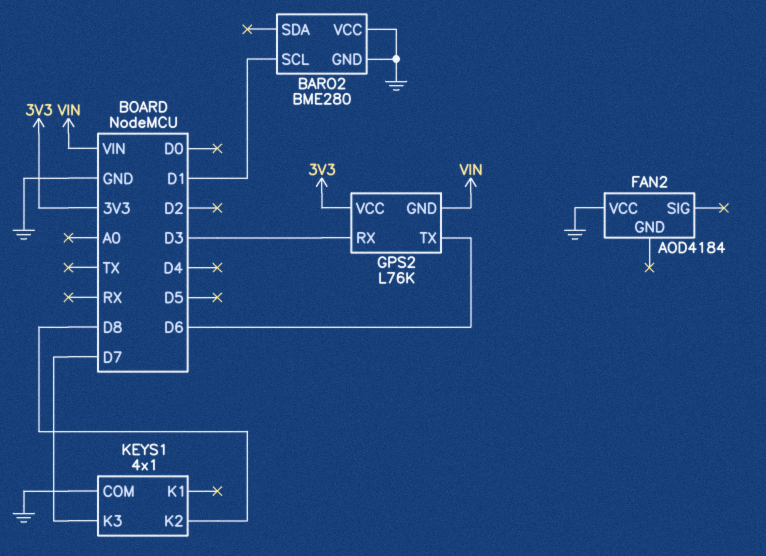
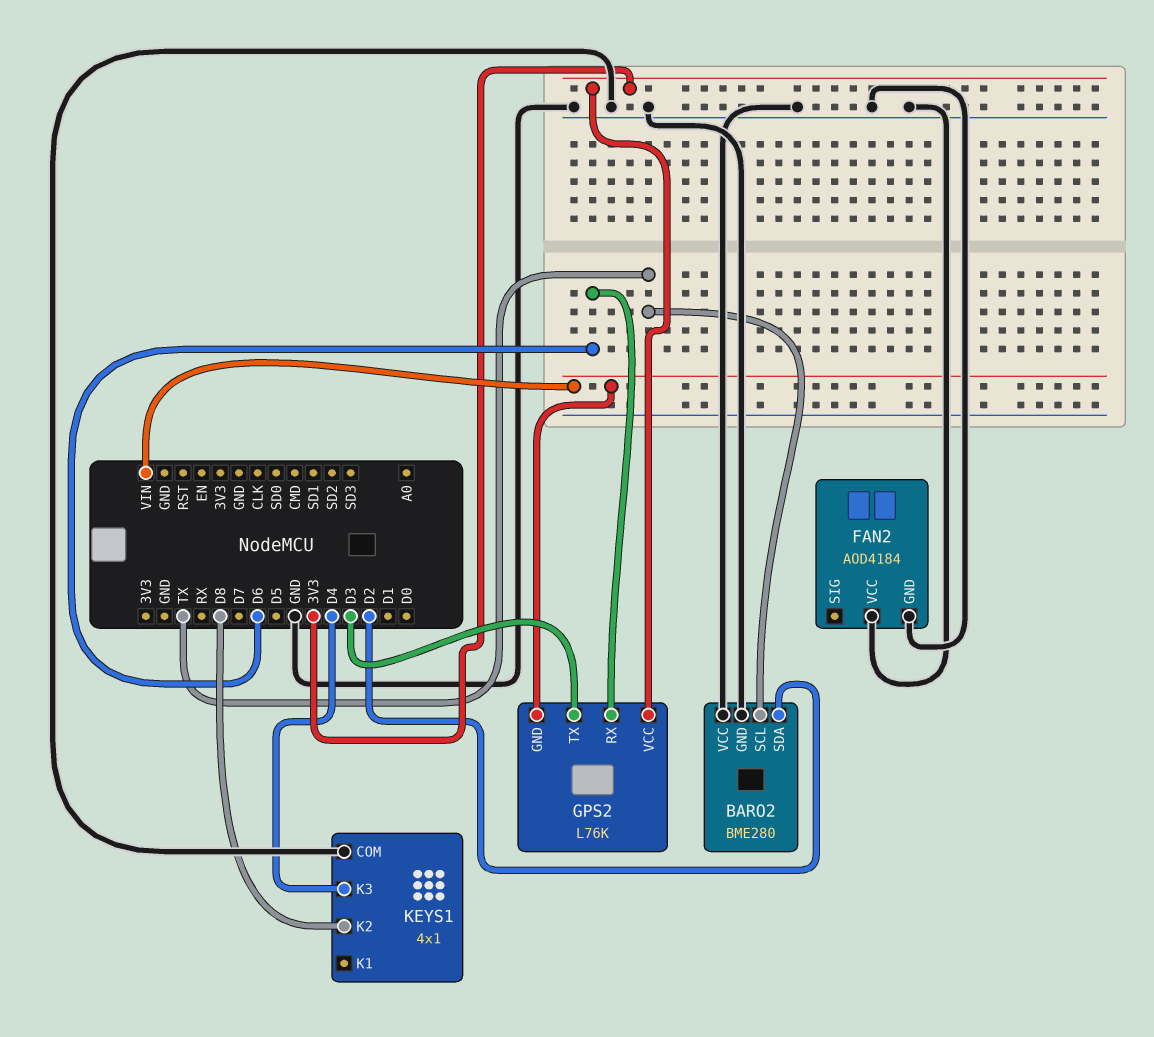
BARO2 pin SCL: D1 -> TX
BARO2 pin SDA: none -> D2
FAN2 pin GND: none -> GND
GPS2 pin RX: D3 -> D6
GPS2 pin TX: D6 -> D3
KEYS1 pin K3: D7 -> D4

